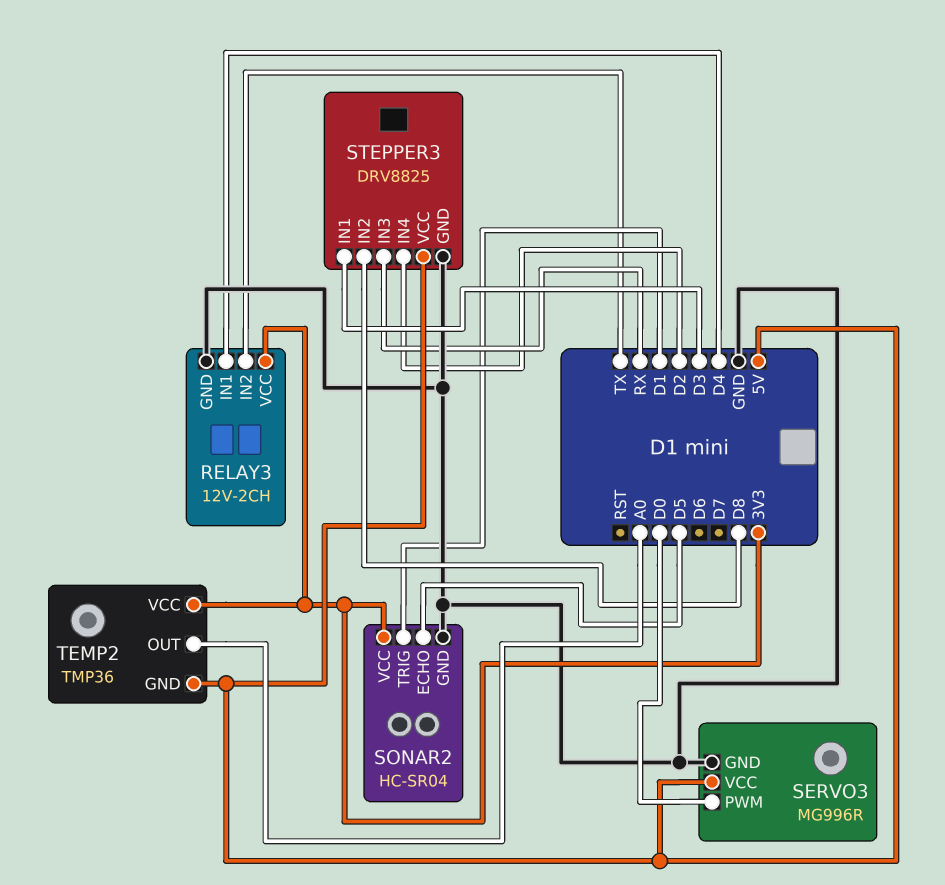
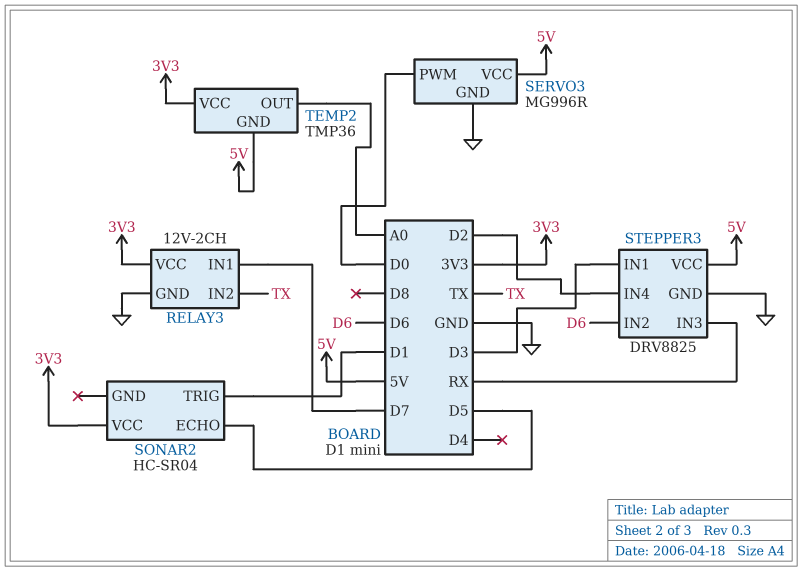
RELAY3 pin IN1: D4 -> D7
SONAR2 pin GND: GND -> none
STEPPER3 pin IN2: D8 -> D6

